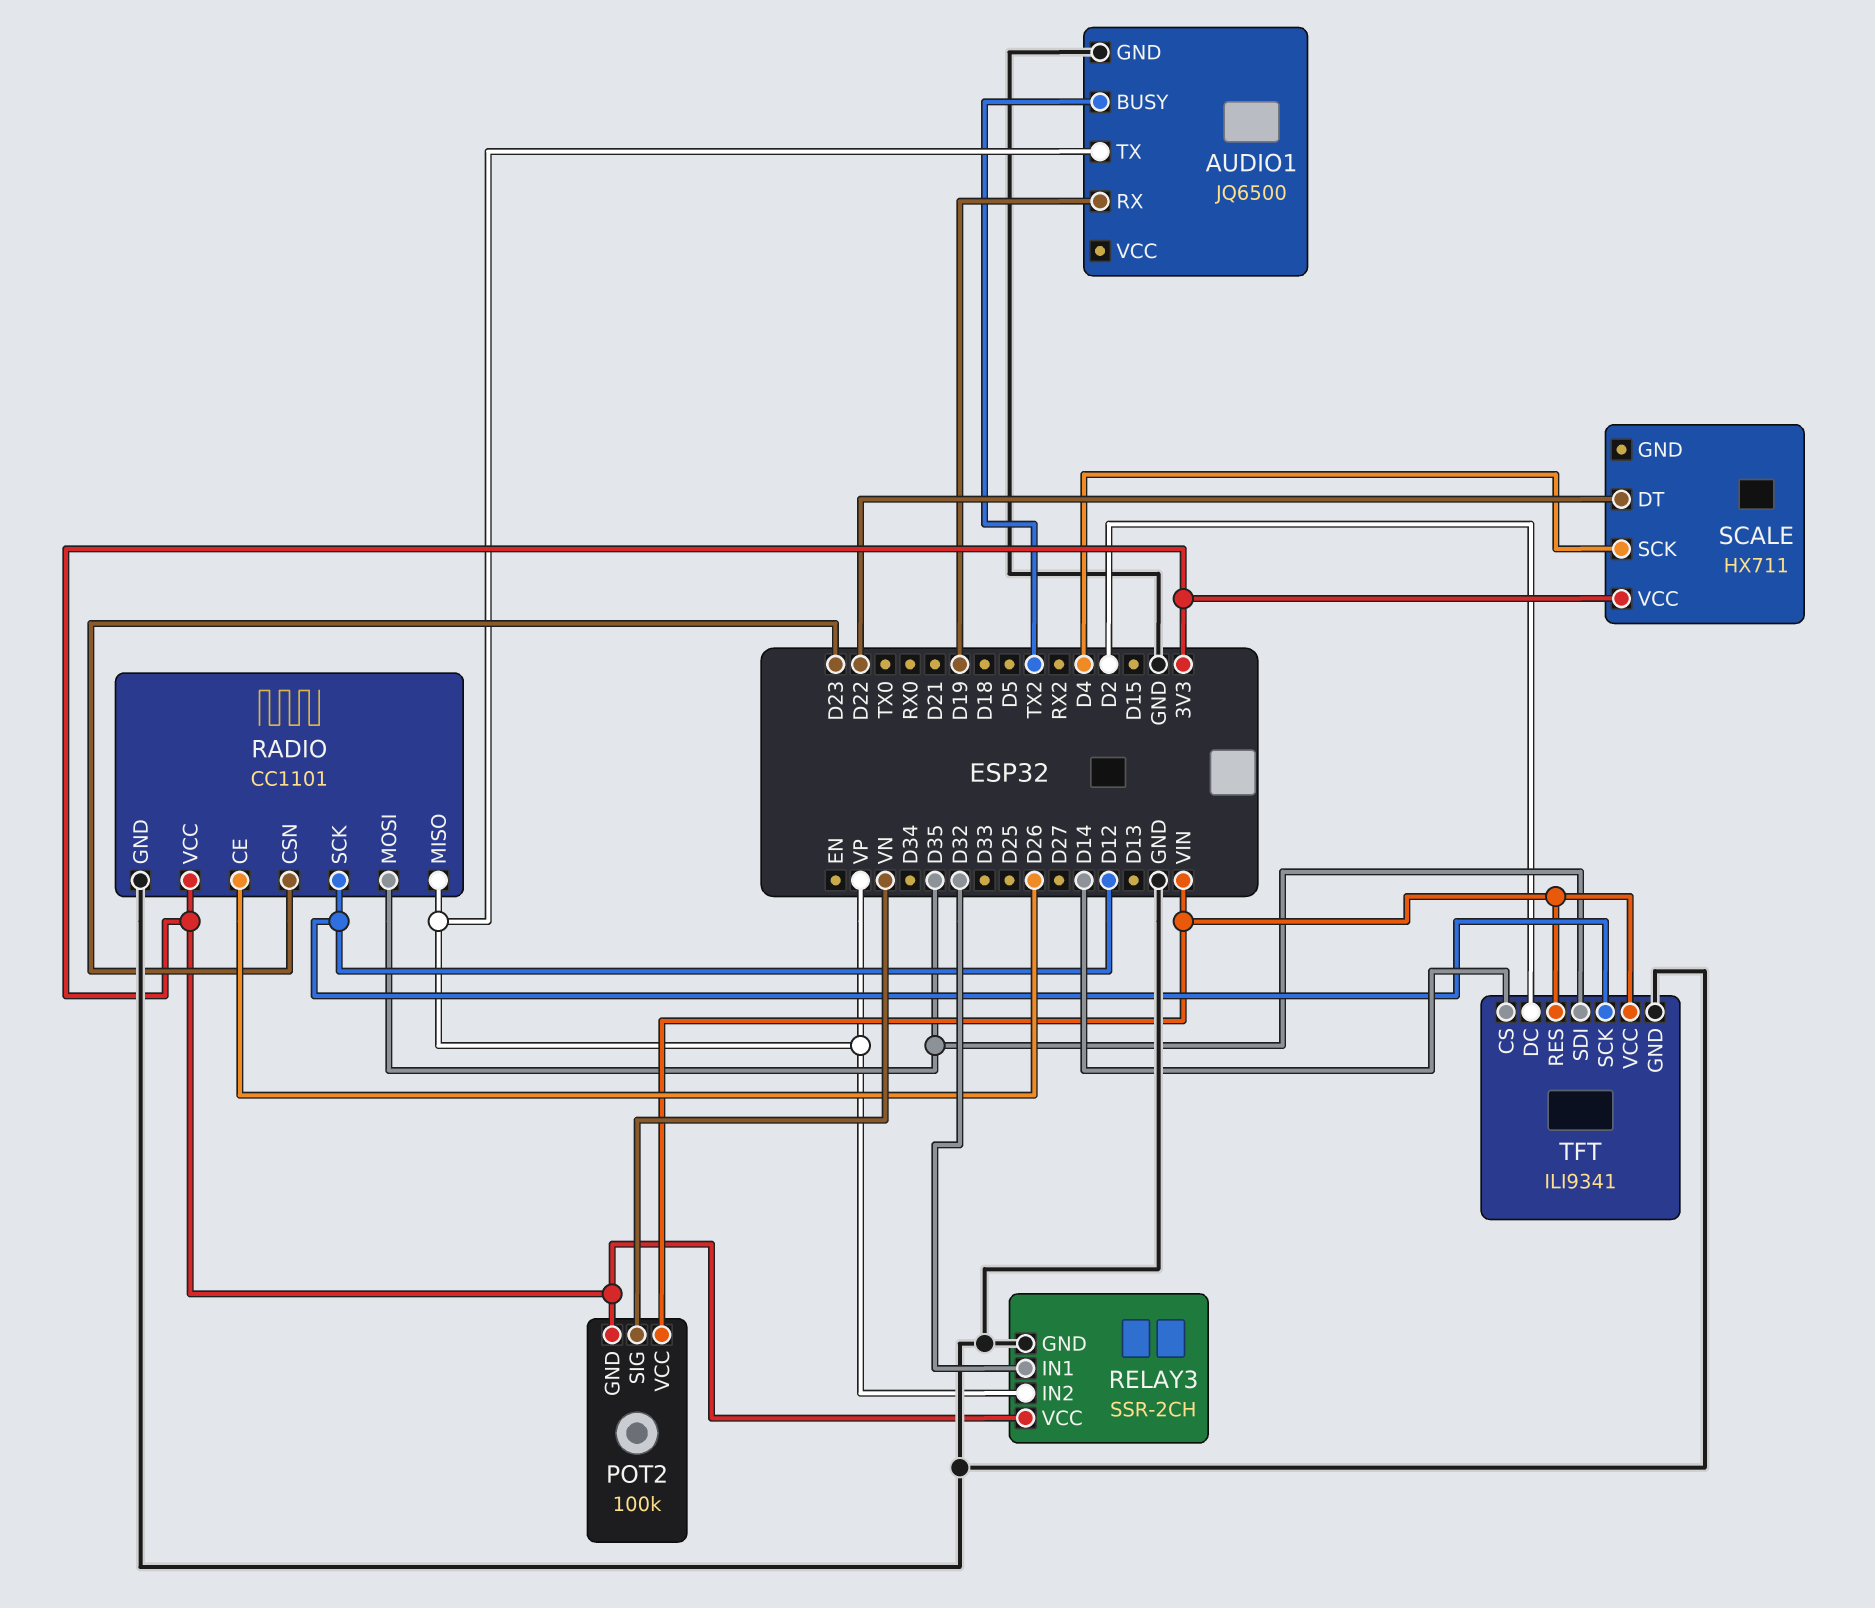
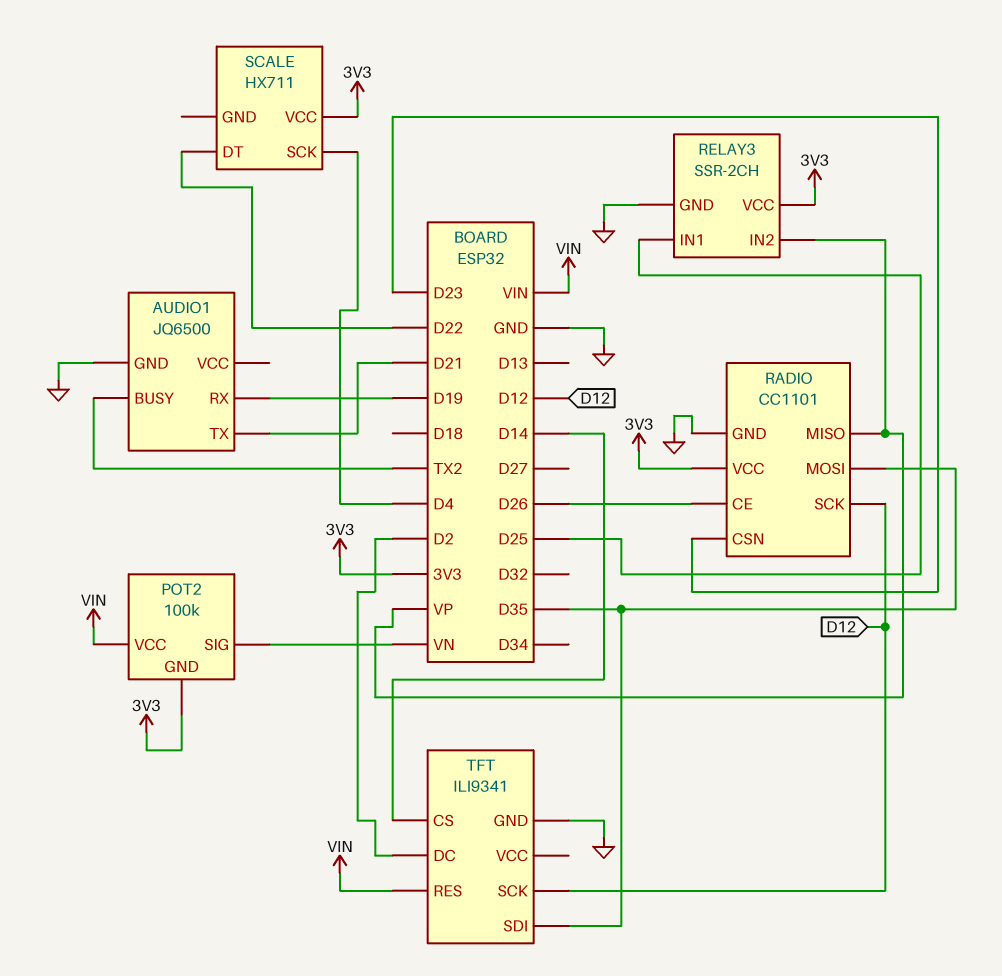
AUDIO1 pin TX: VP -> D21
RELAY3 pin IN1: D32 -> D25
TFT pin VCC: VIN -> none

